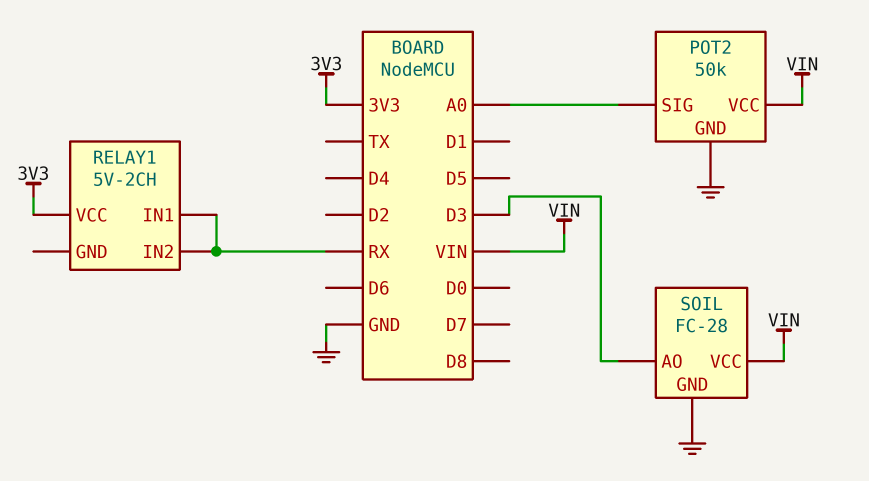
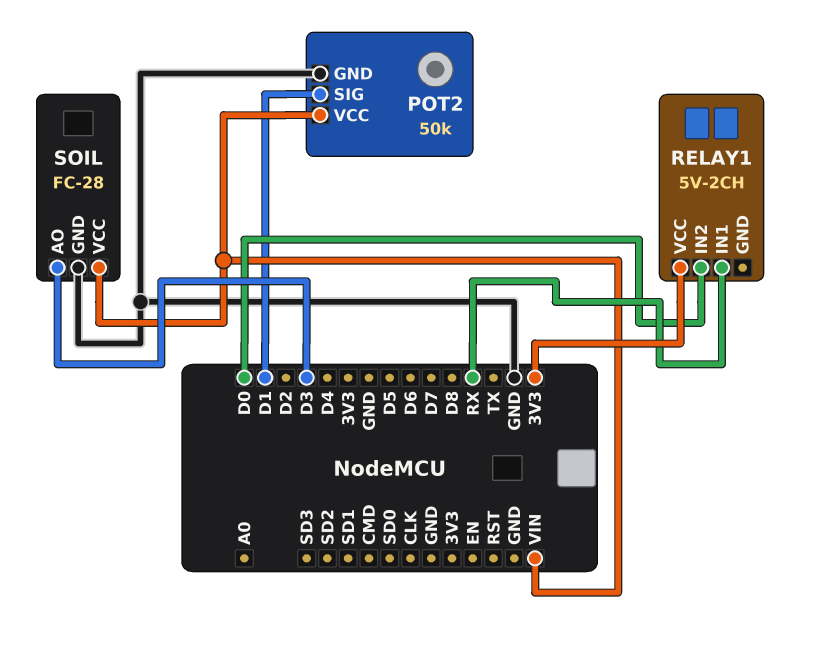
POT2 pin SIG: A0 -> D1
RELAY1 pin IN2: RX -> D0

